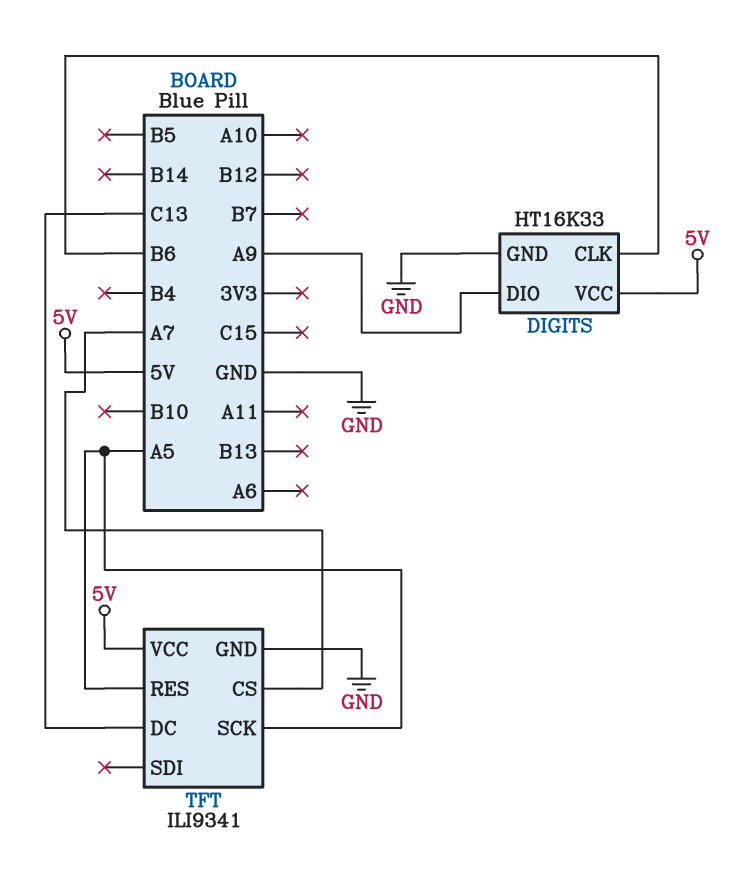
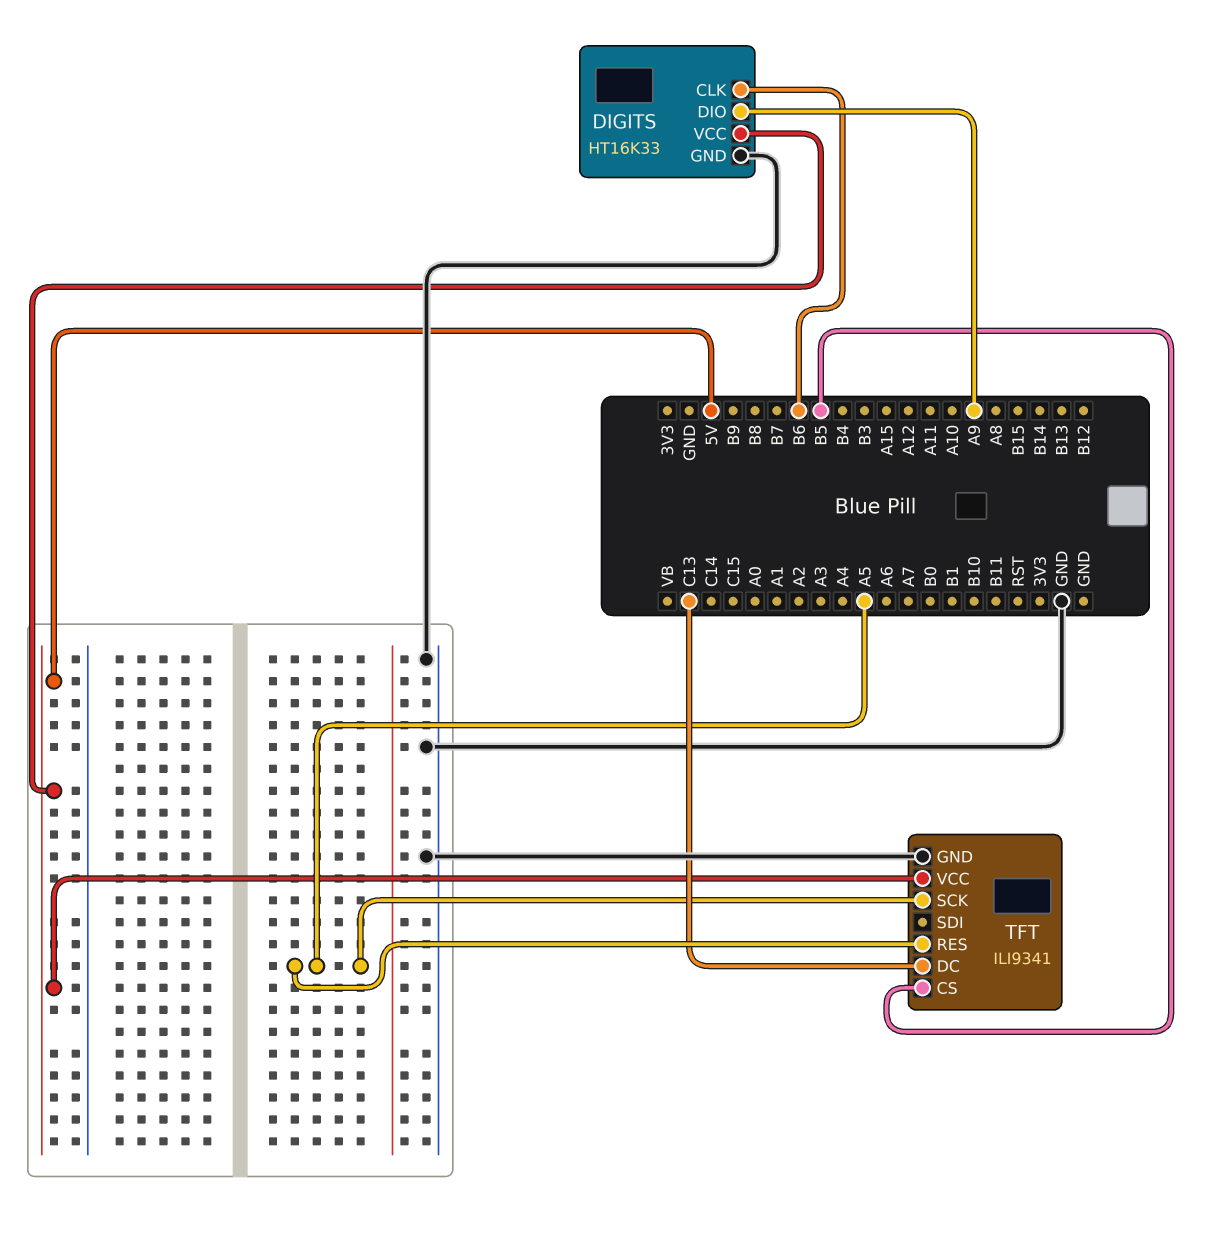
TFT pin CS: A7 -> B5

